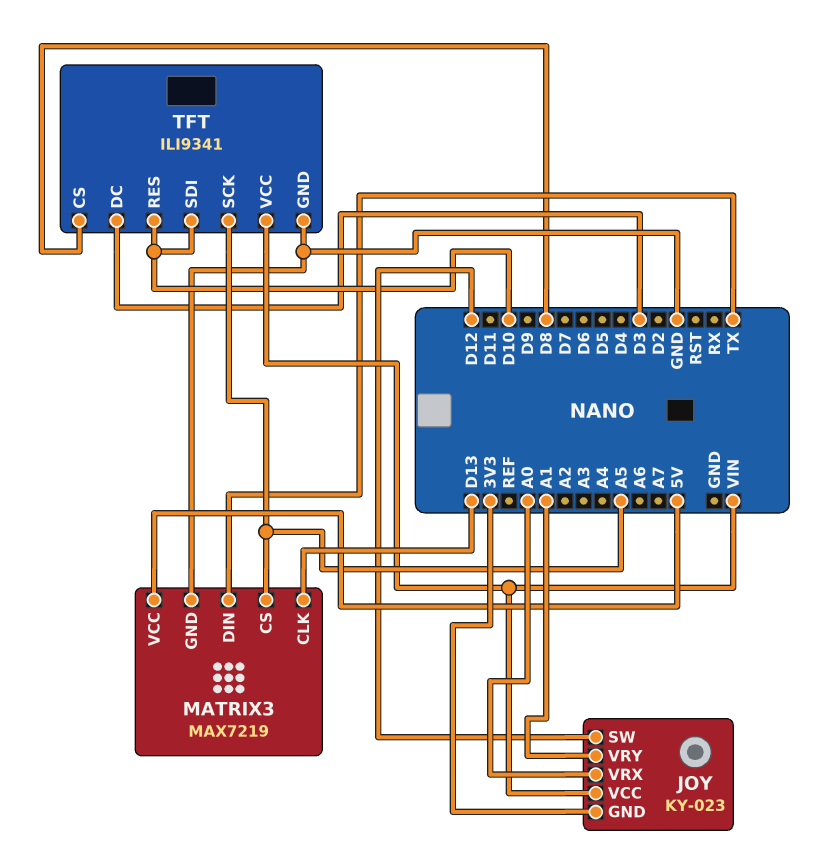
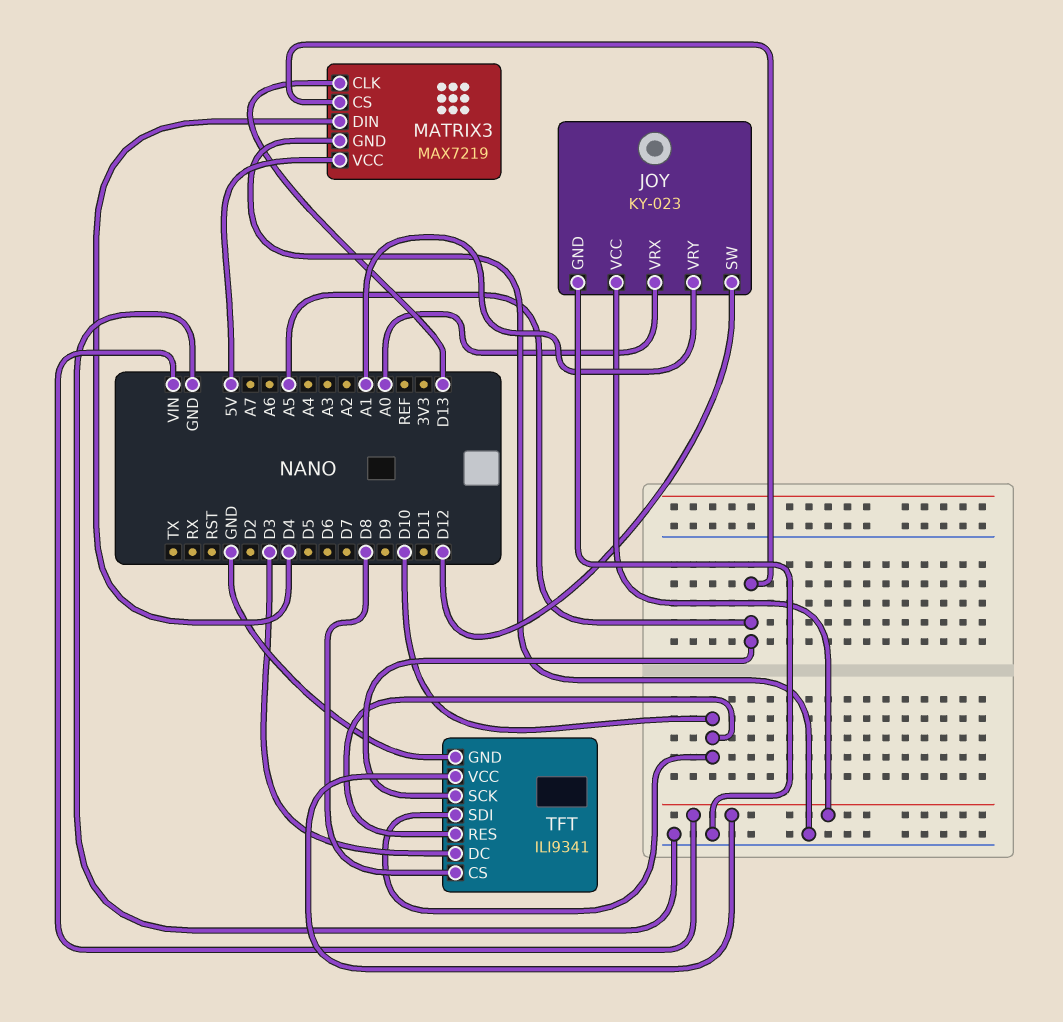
JOY pin GND: 3V3 -> GND
MATRIX3 pin DIN: TX -> D4

